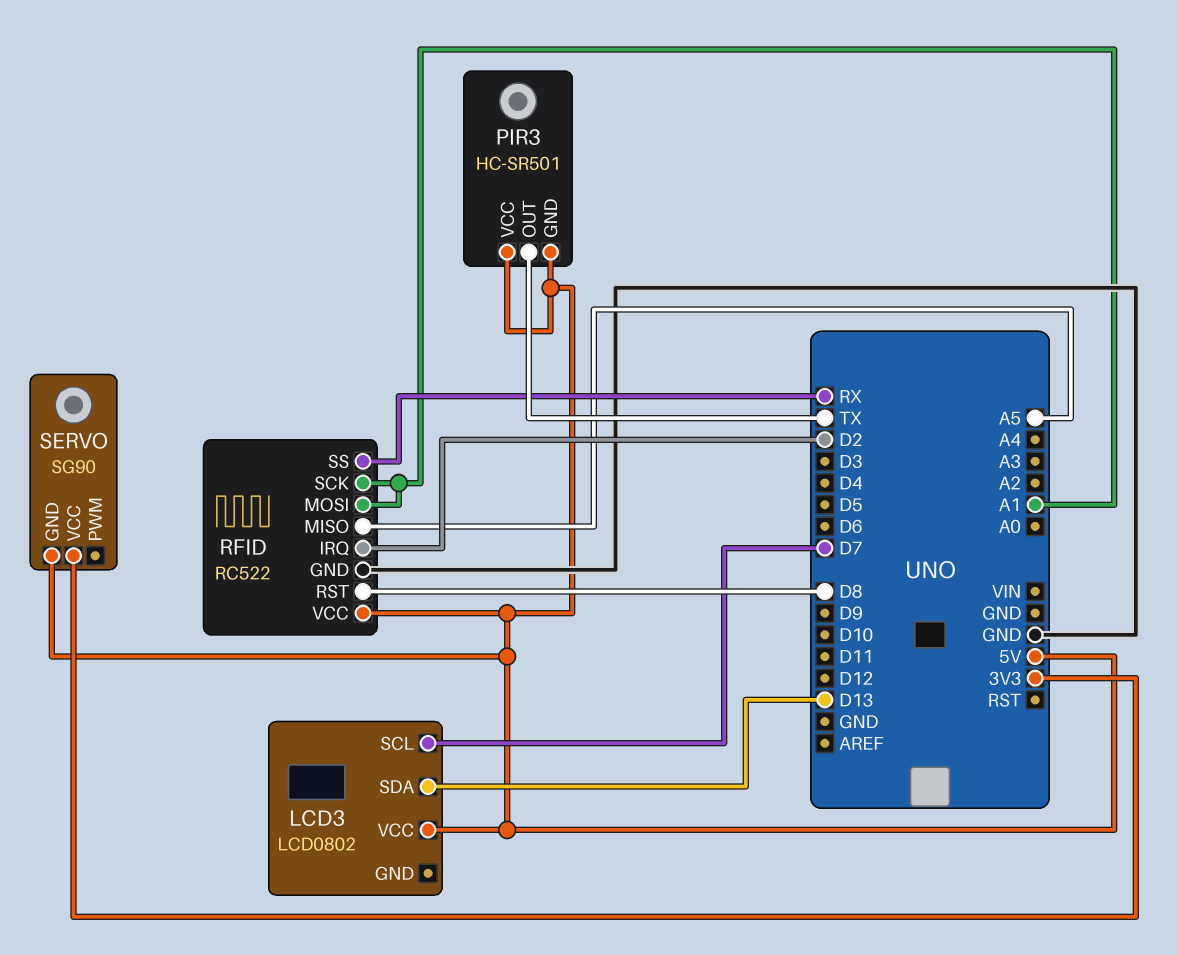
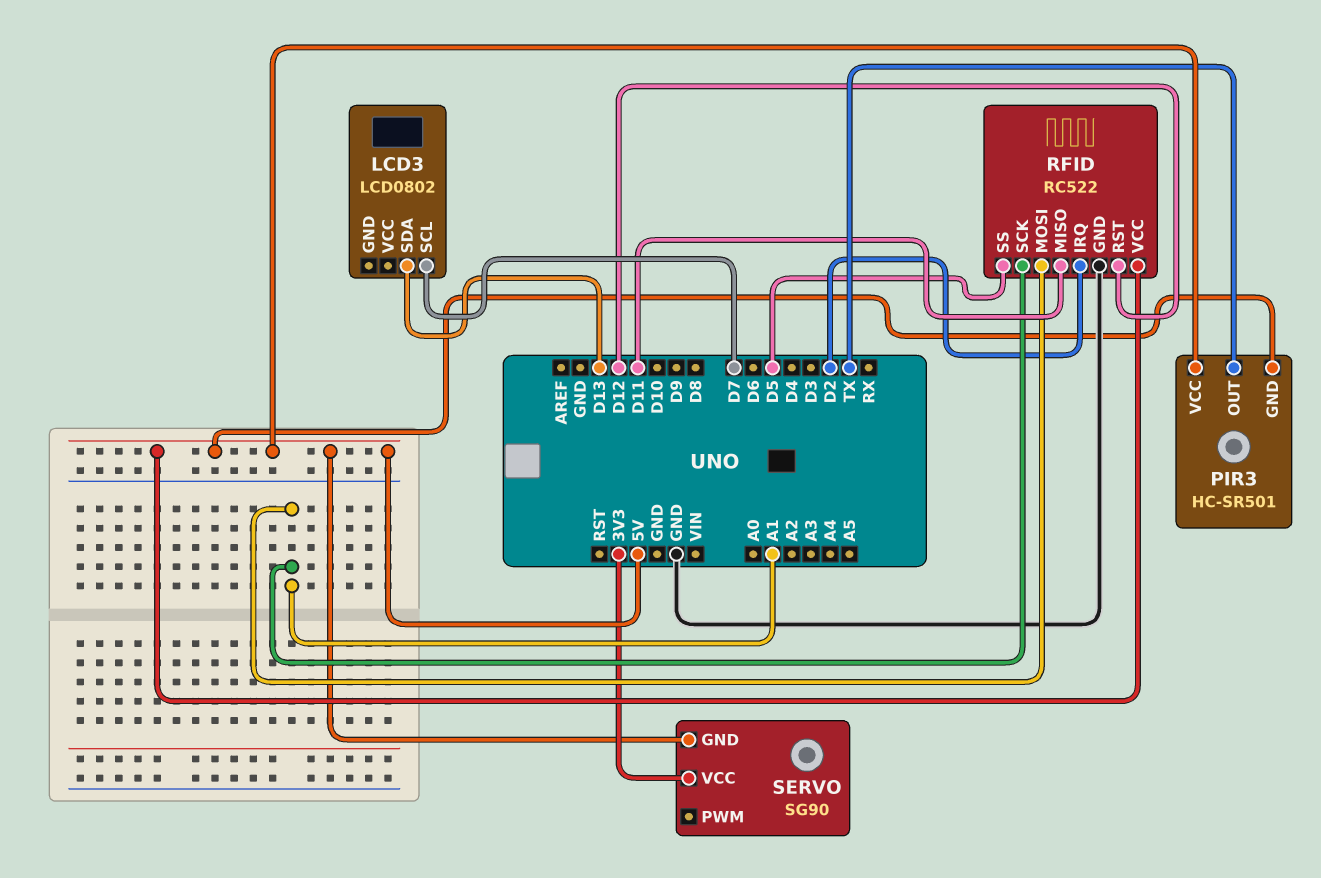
LCD3 pin VCC: 5V -> none
RFID pin MISO: A5 -> D11
RFID pin RST: D8 -> D12
RFID pin SS: RX -> D5

